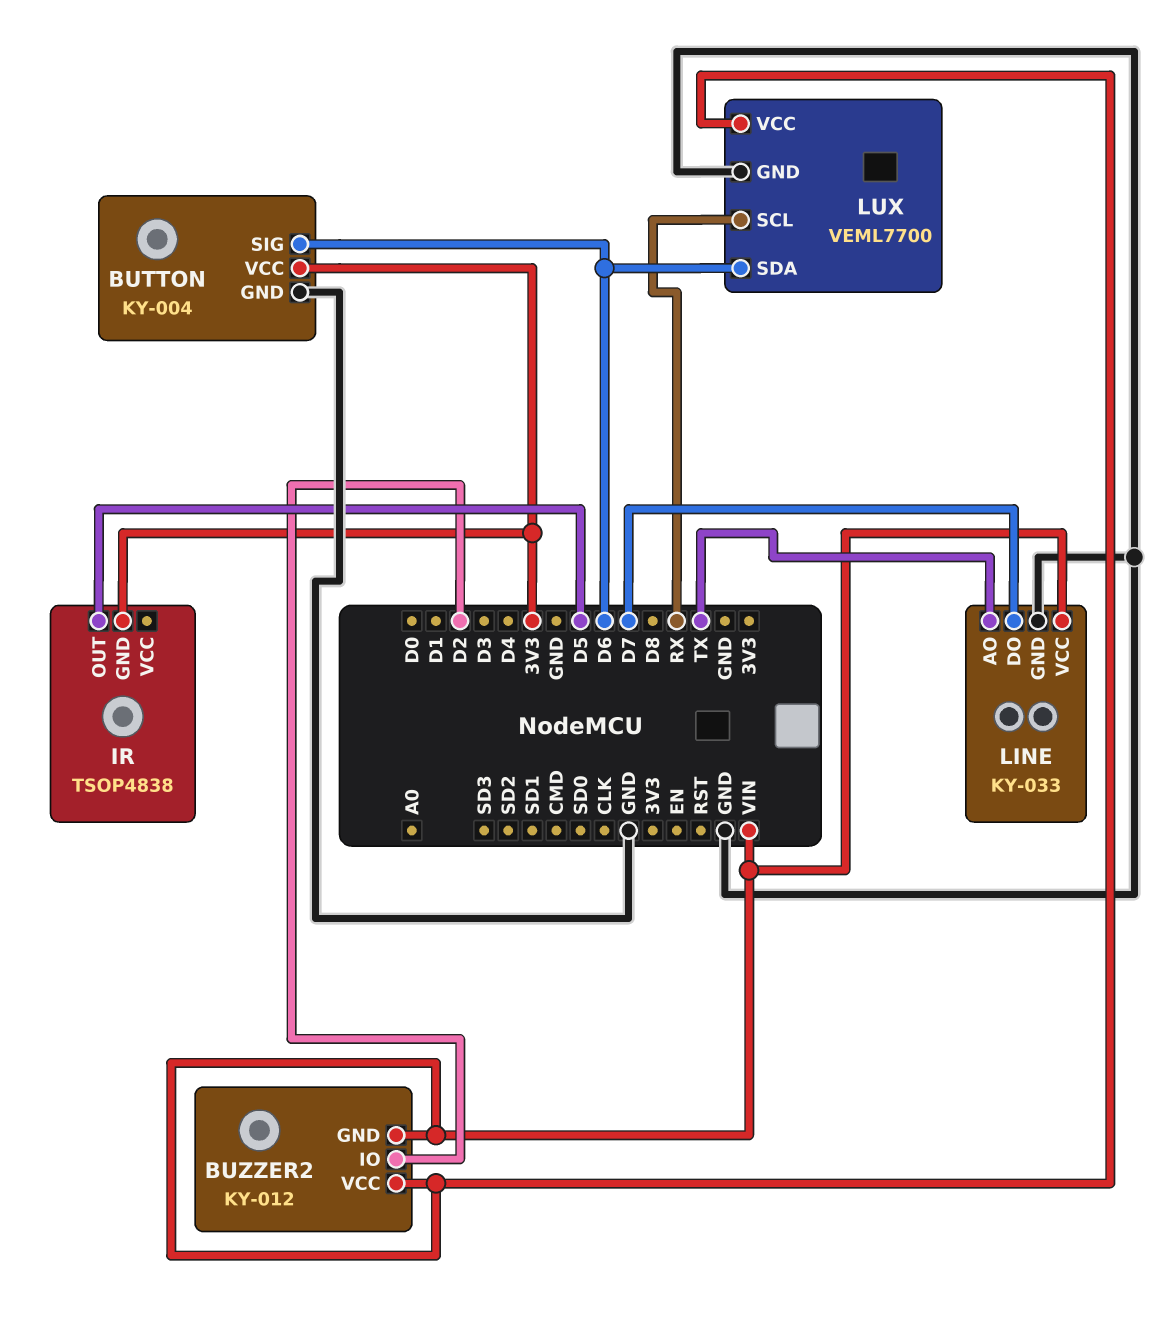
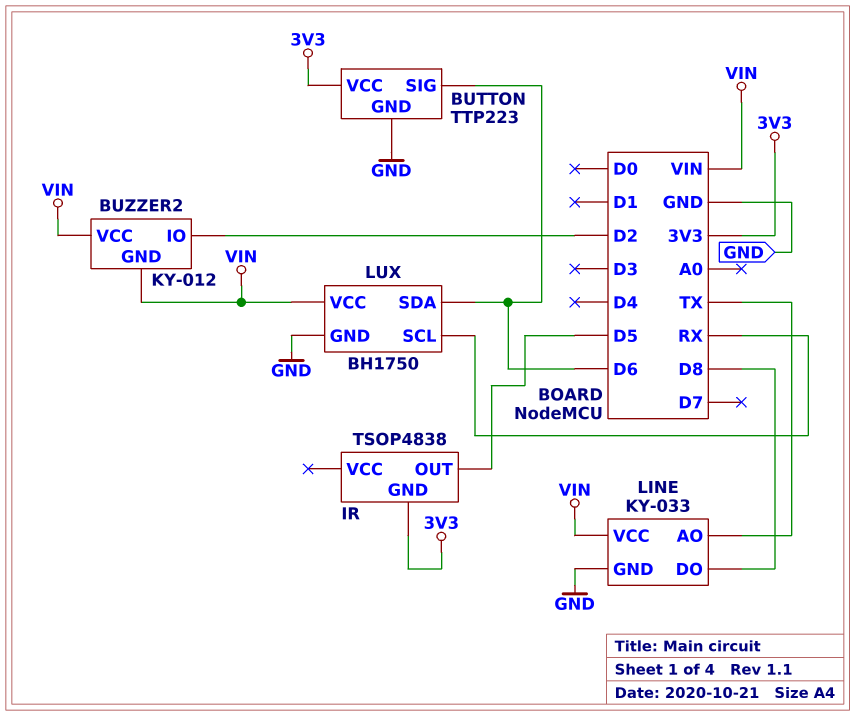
BUTTON: KY-004 -> TTP223
LINE pin DO: D7 -> D8
LUX: VEML7700 -> BH1750

